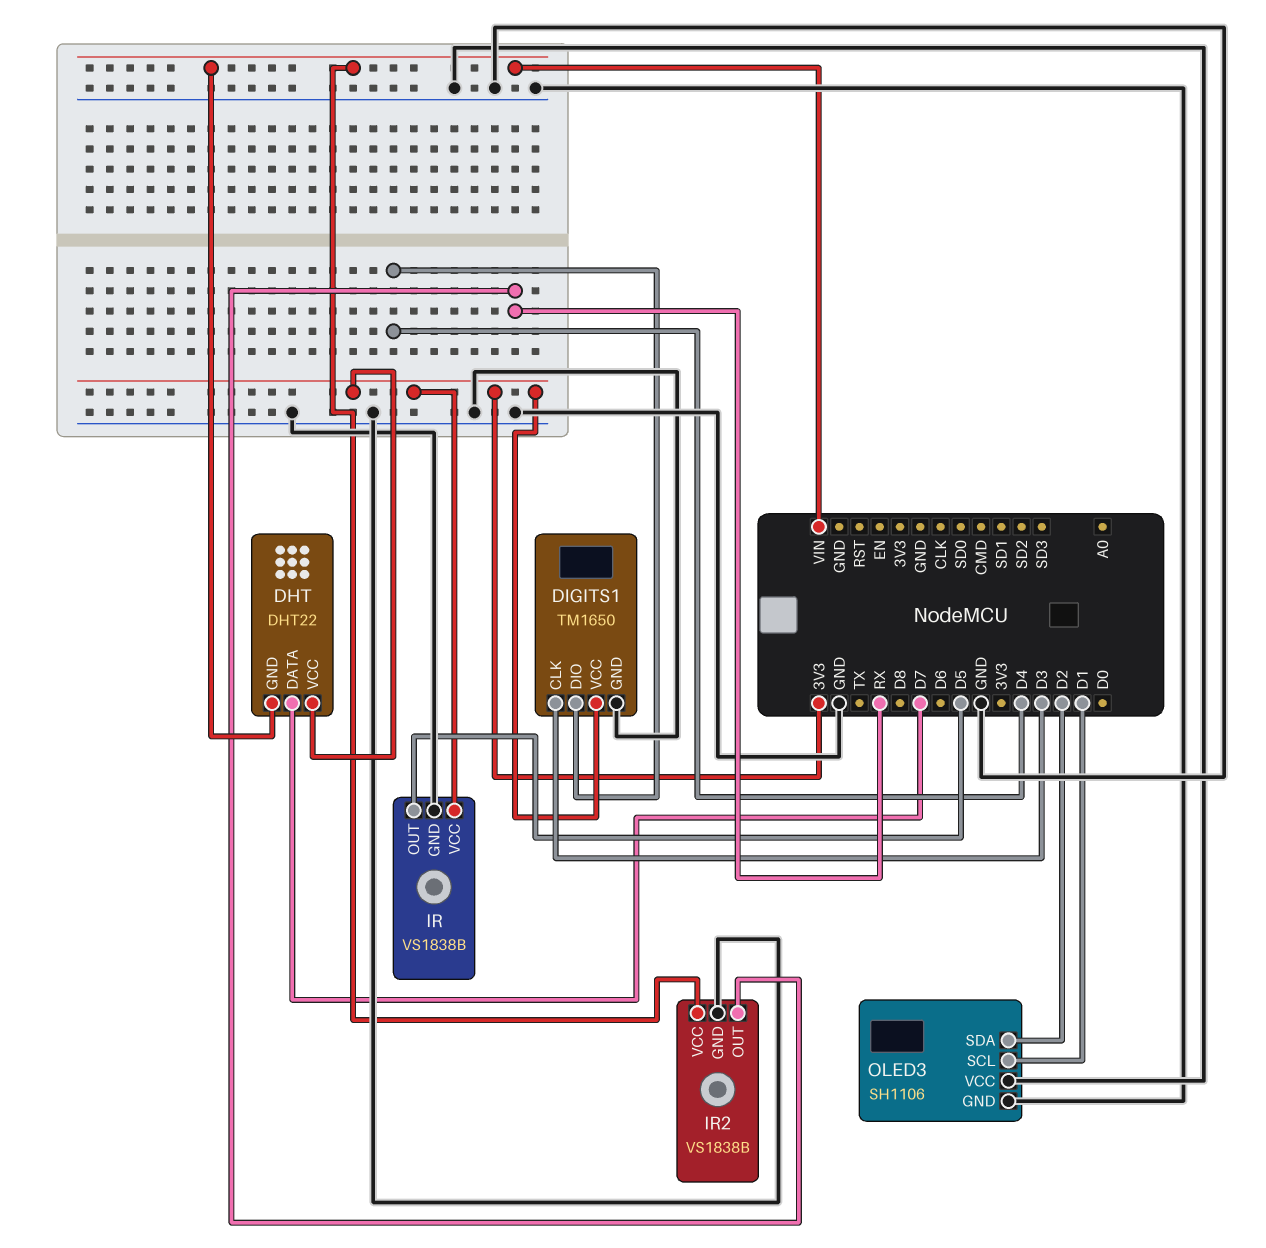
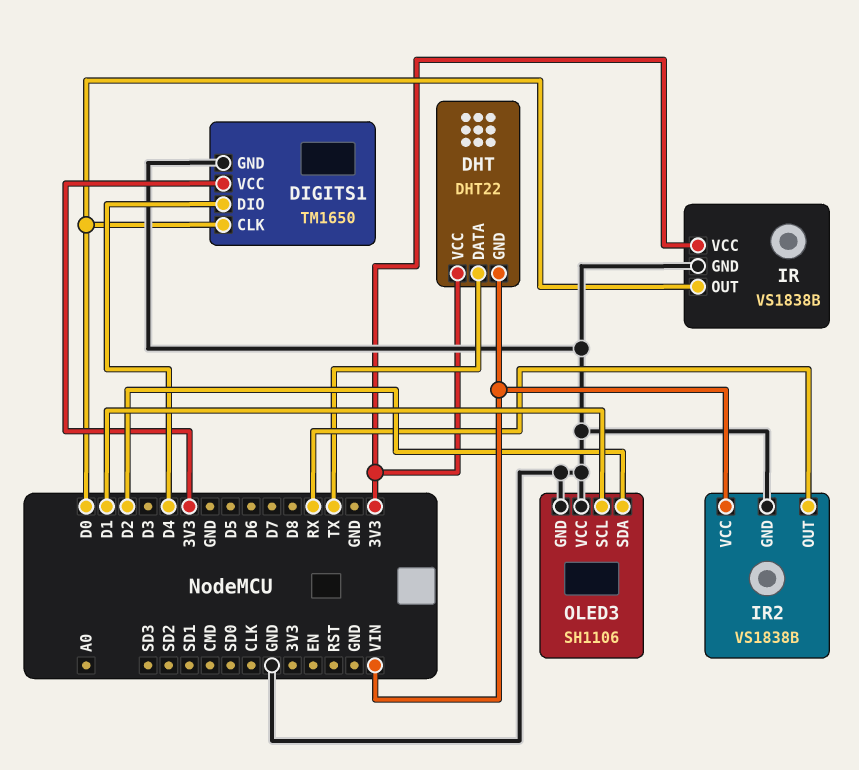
DHT pin DATA: D7 -> TX
DIGITS1 pin CLK: D3 -> D0
IR pin OUT: D5 -> D0

